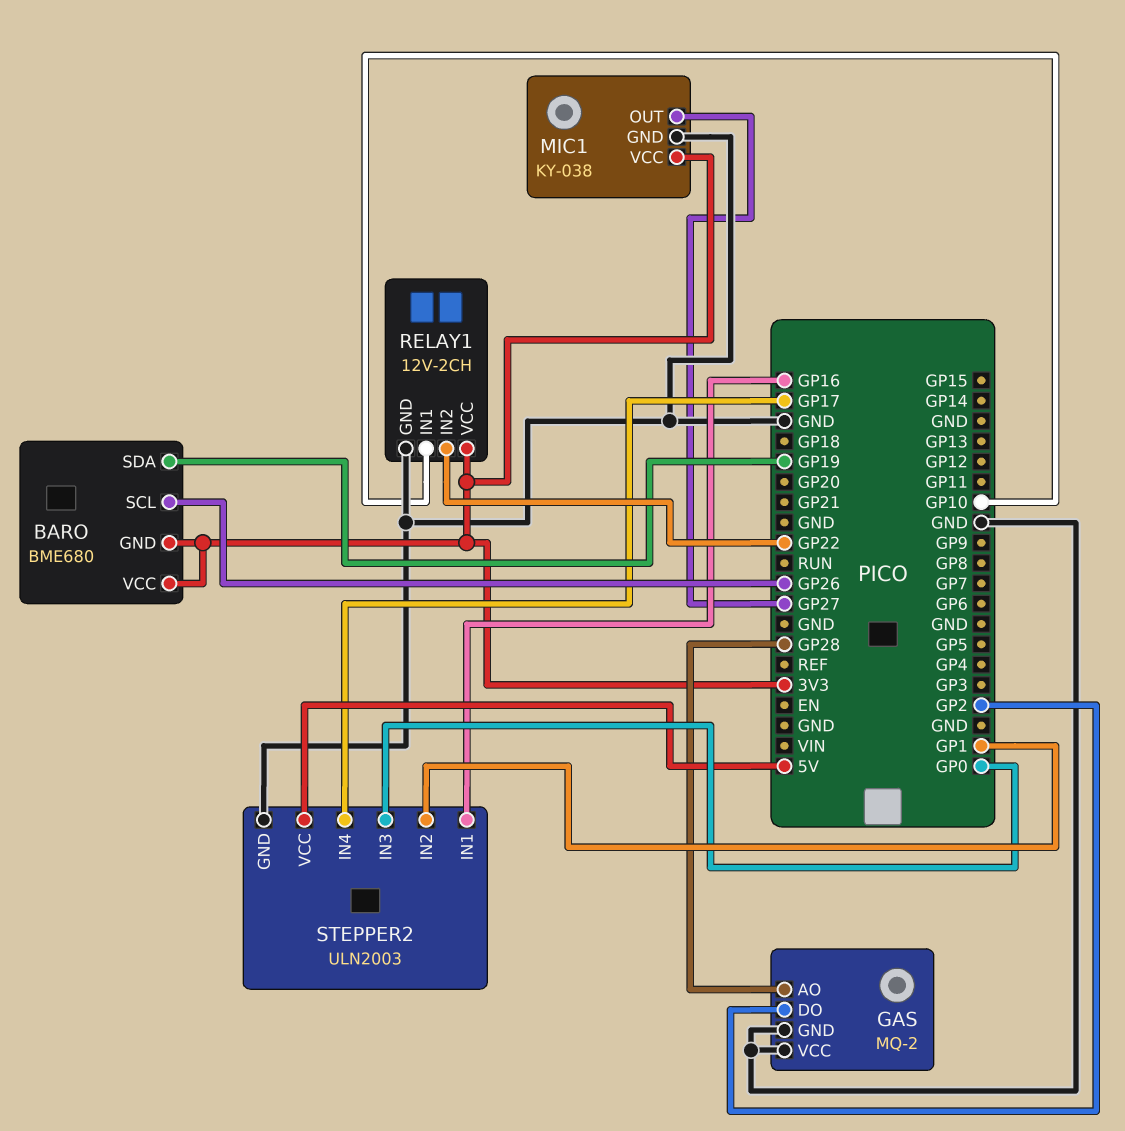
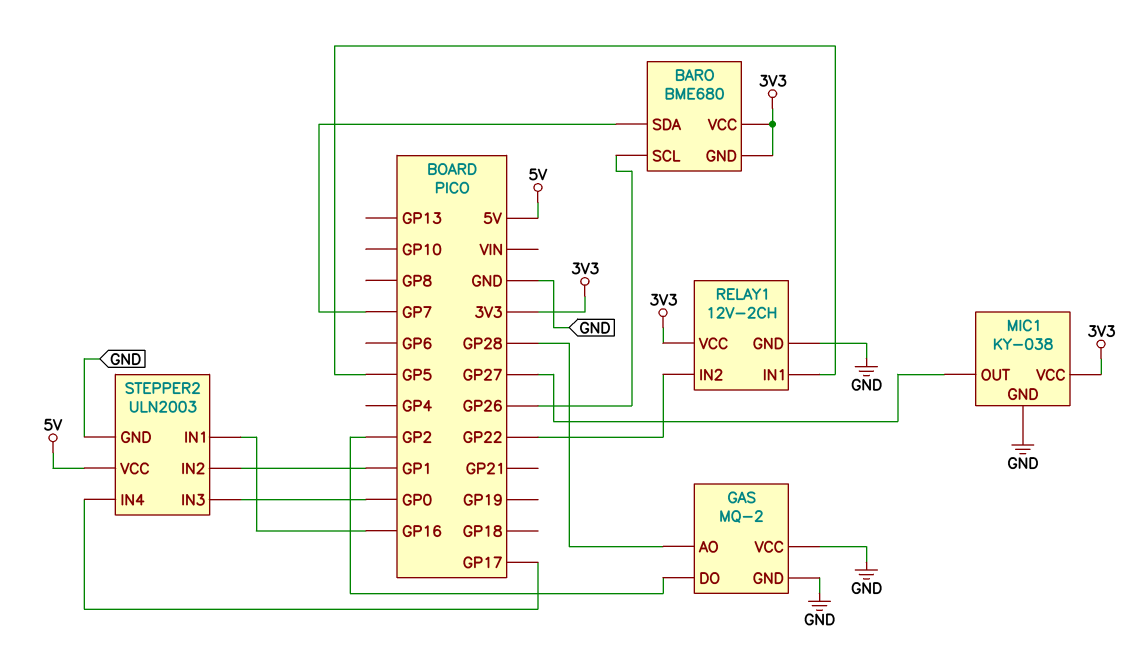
BARO pin SDA: GP19 -> GP7
RELAY1 pin IN1: GP10 -> GP5

